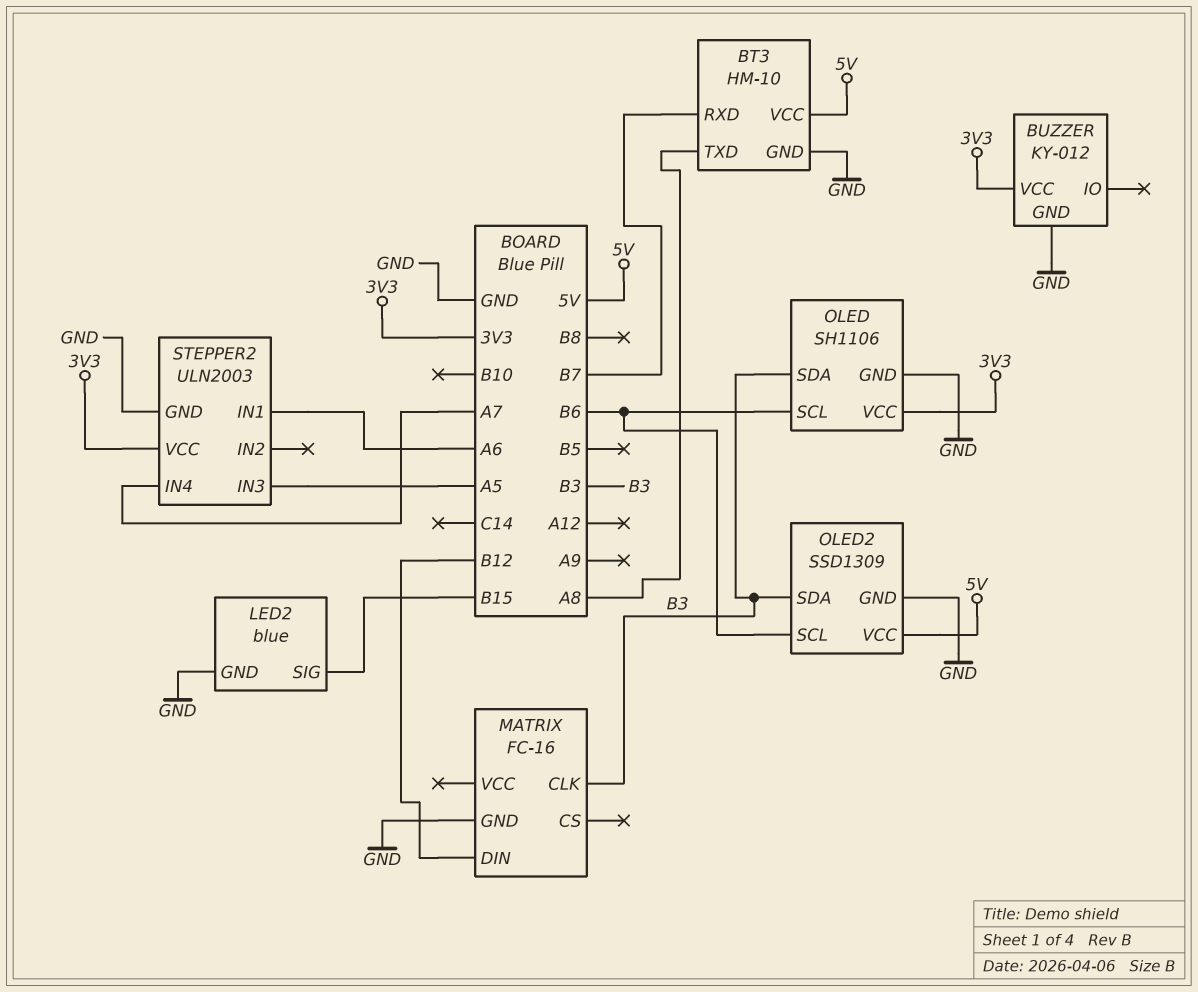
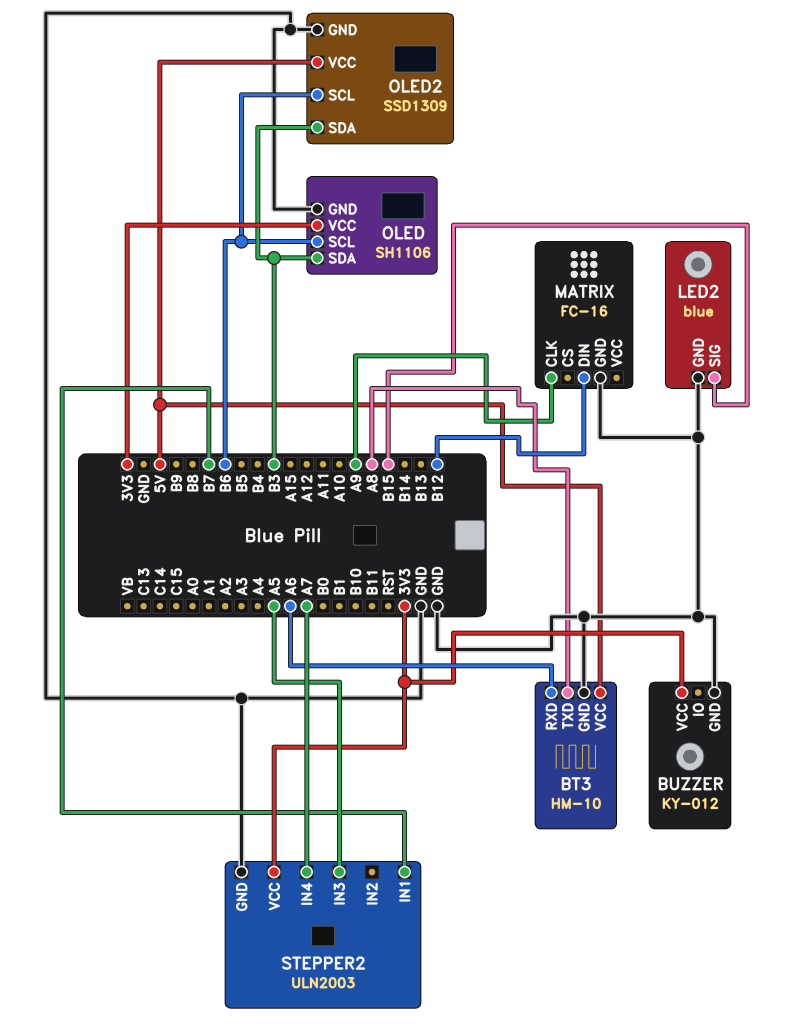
BT3 pin RXD: B7 -> A6
MATRIX pin CLK: B3 -> A9
STEPPER2 pin IN1: A6 -> B7

